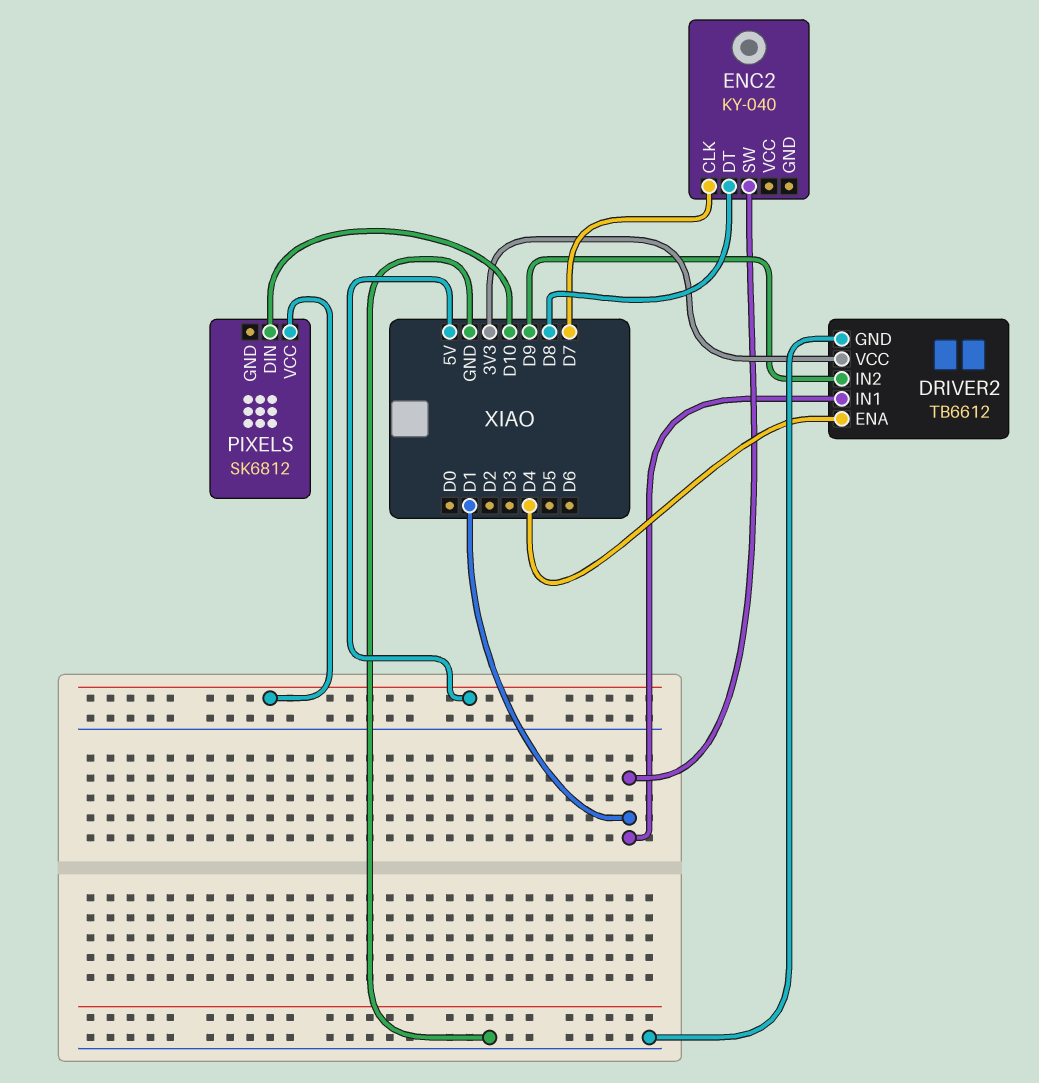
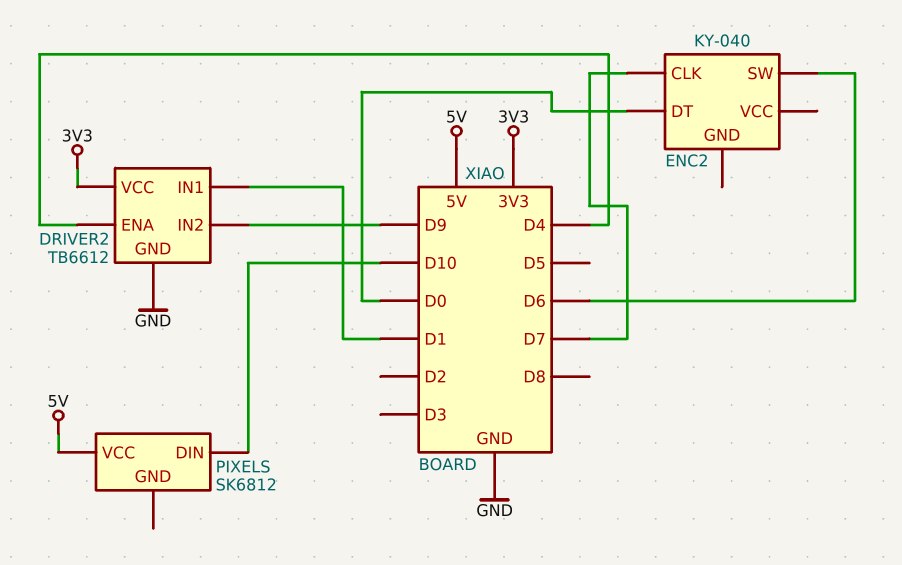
ENC2 pin DT: D8 -> D0
ENC2 pin SW: D1 -> D6

